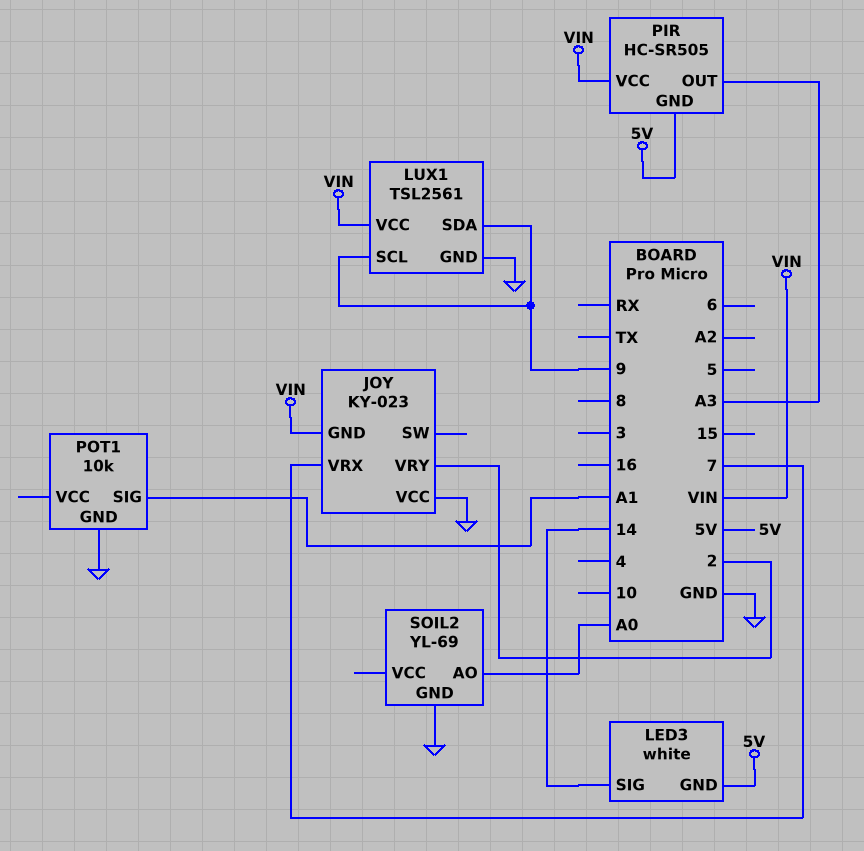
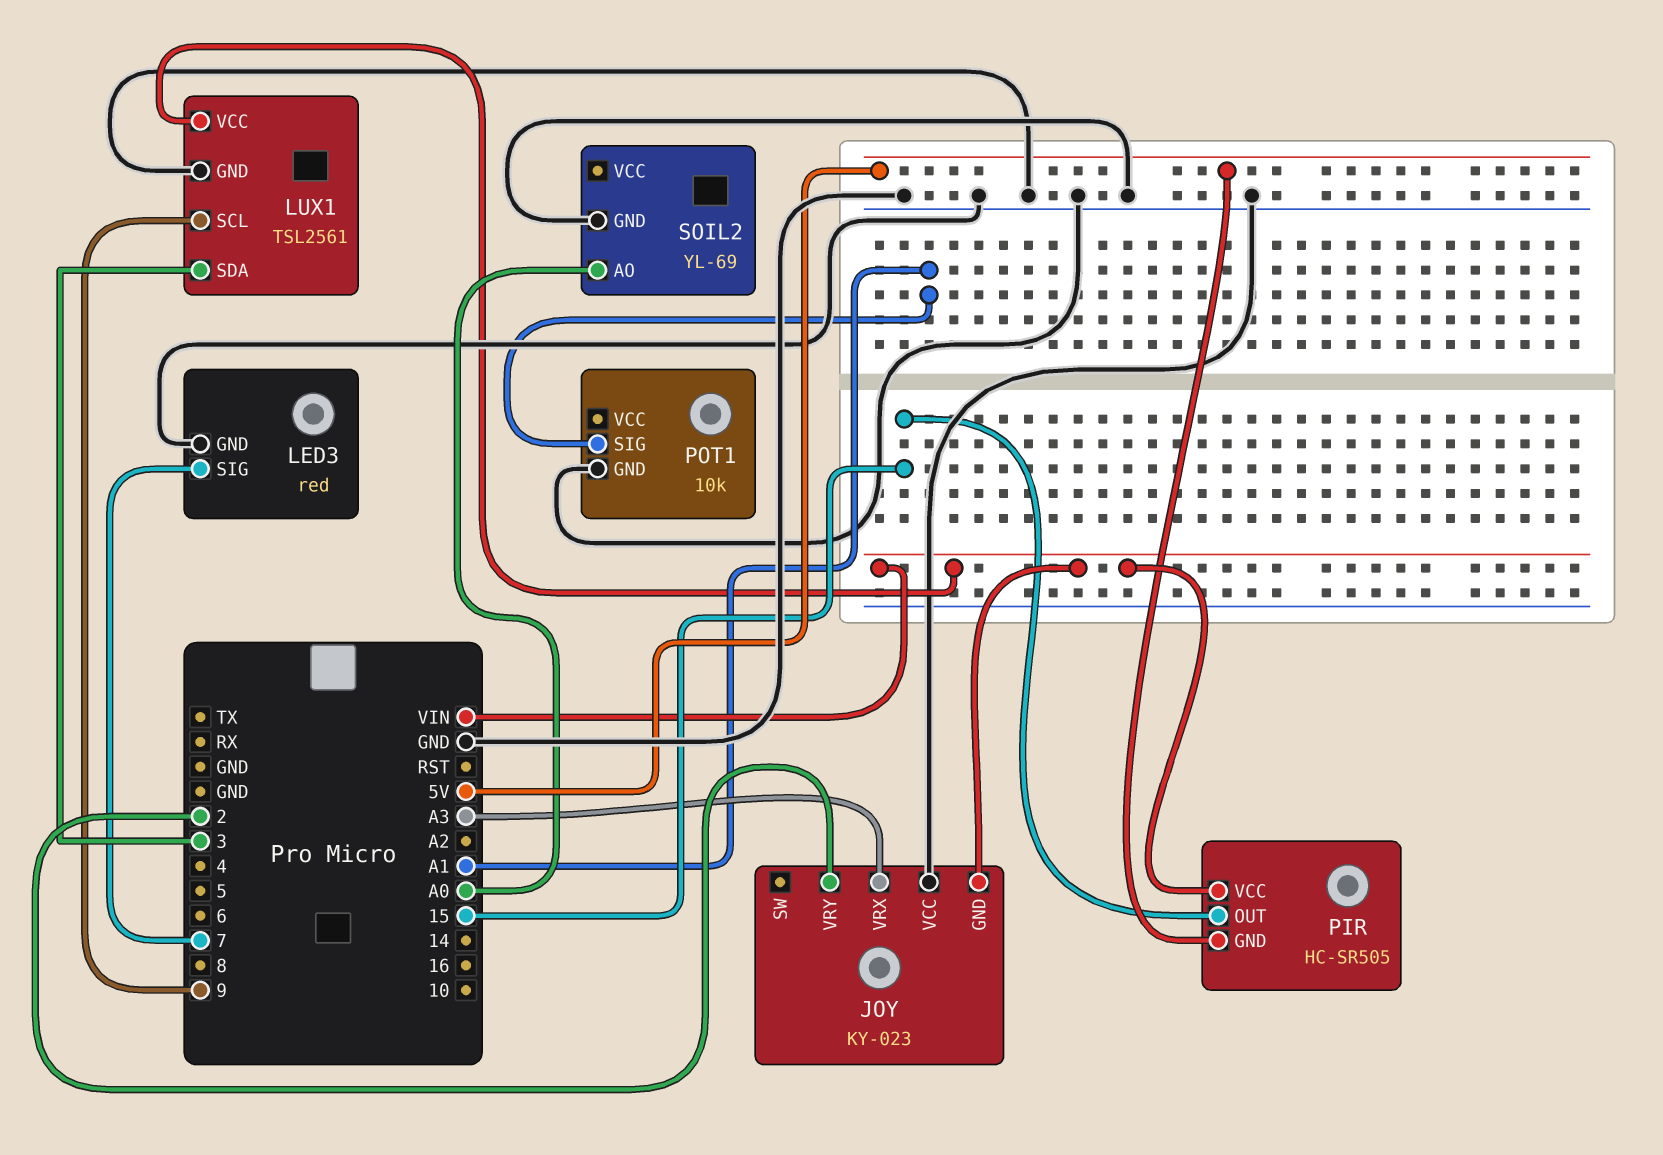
JOY pin VRX: 7 -> A3
LED3: white -> red
LED3 pin GND: 5V -> GND
LED3 pin SIG: 14 -> 7
LUX1 pin SDA: 9 -> 3
PIR pin OUT: A3 -> 15

